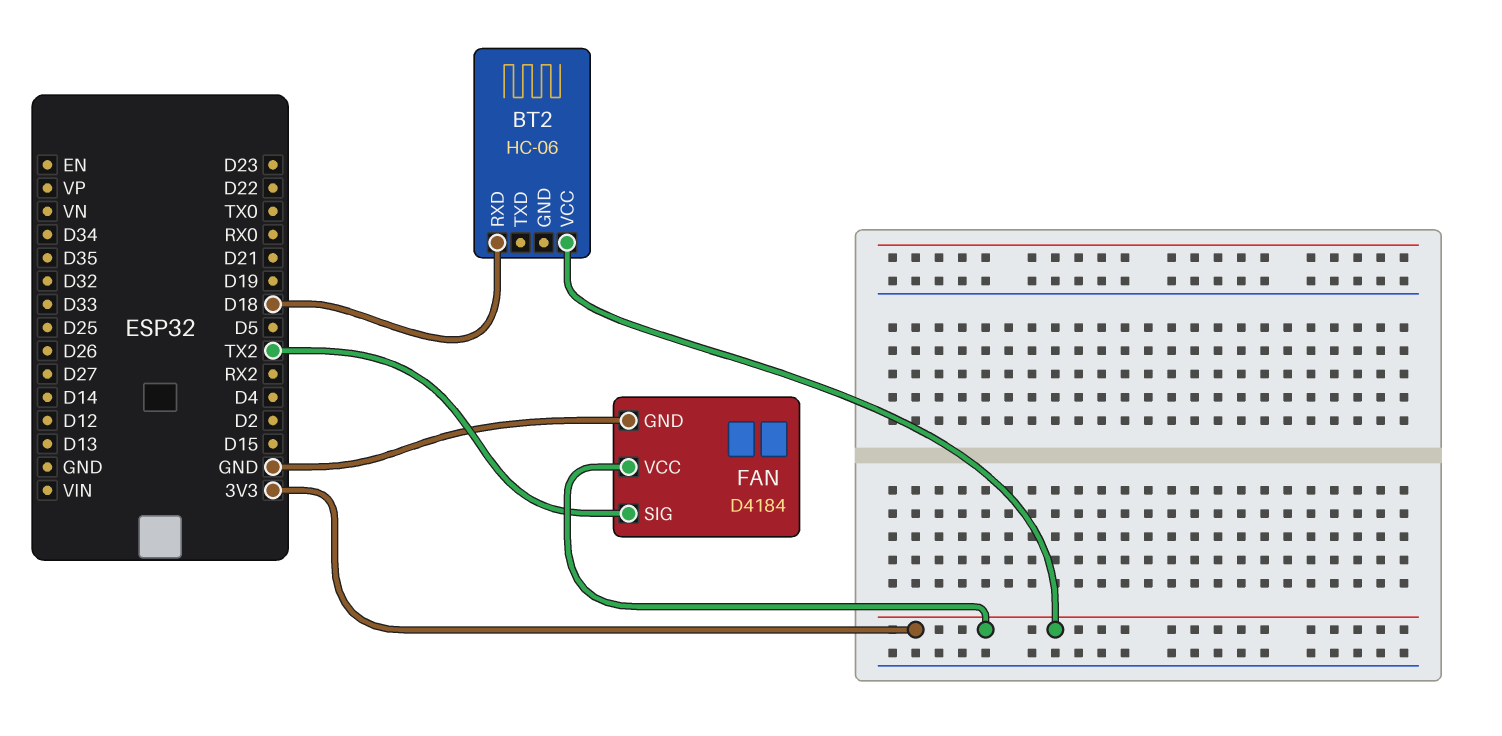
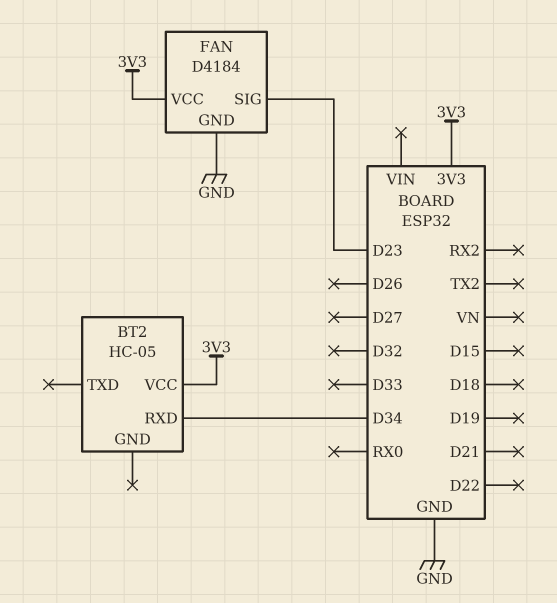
BT2: HC-06 -> HC-05
BT2 pin RXD: D18 -> D34
FAN pin SIG: TX2 -> D23

